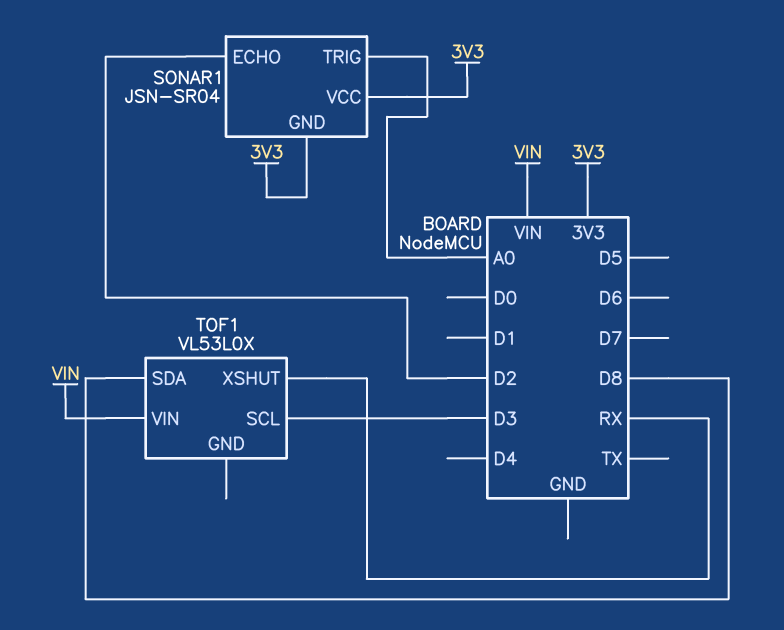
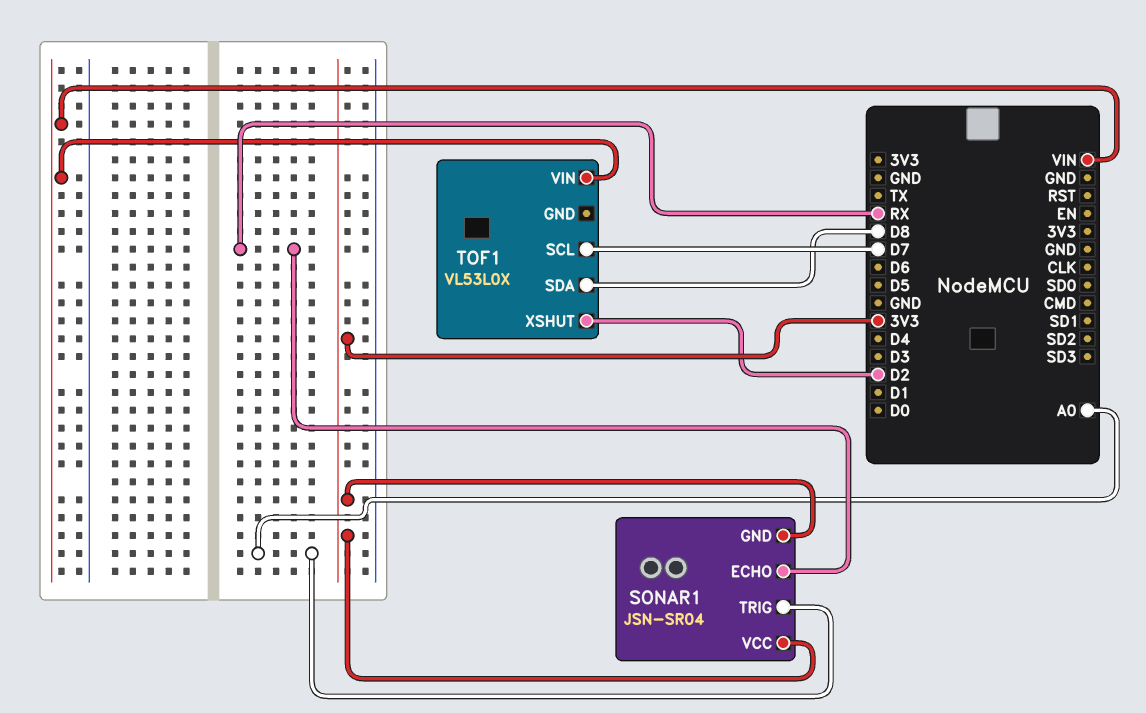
SONAR1 pin ECHO: D2 -> RX
TOF1 pin SCL: D3 -> D7
TOF1 pin XSHUT: RX -> D2

